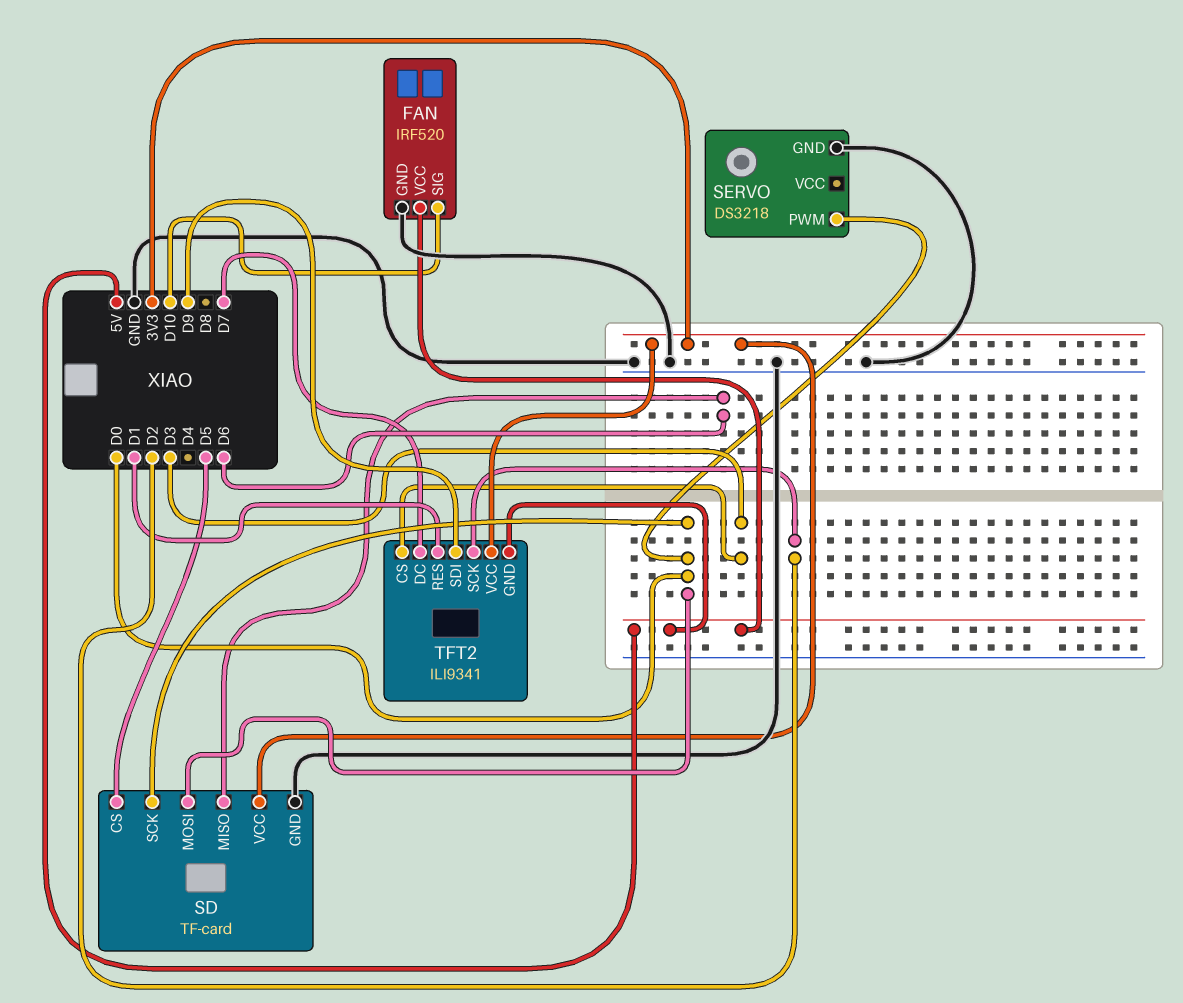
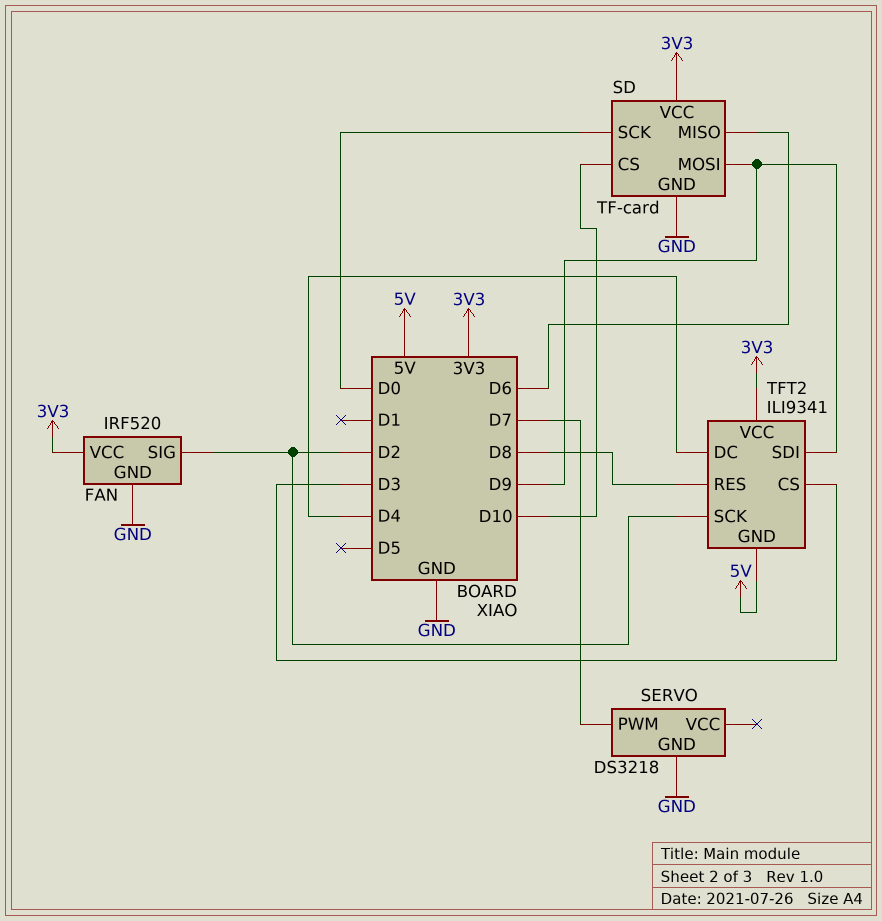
FAN pin SIG: D10 -> D2
FAN pin VCC: 5V -> 3V3
SD pin CS: D5 -> D10
SD pin MOSI: D0 -> D9
SERVO pin PWM: D0 -> D7
TFT2 pin DC: D7 -> D4
TFT2 pin RES: D1 -> D8

